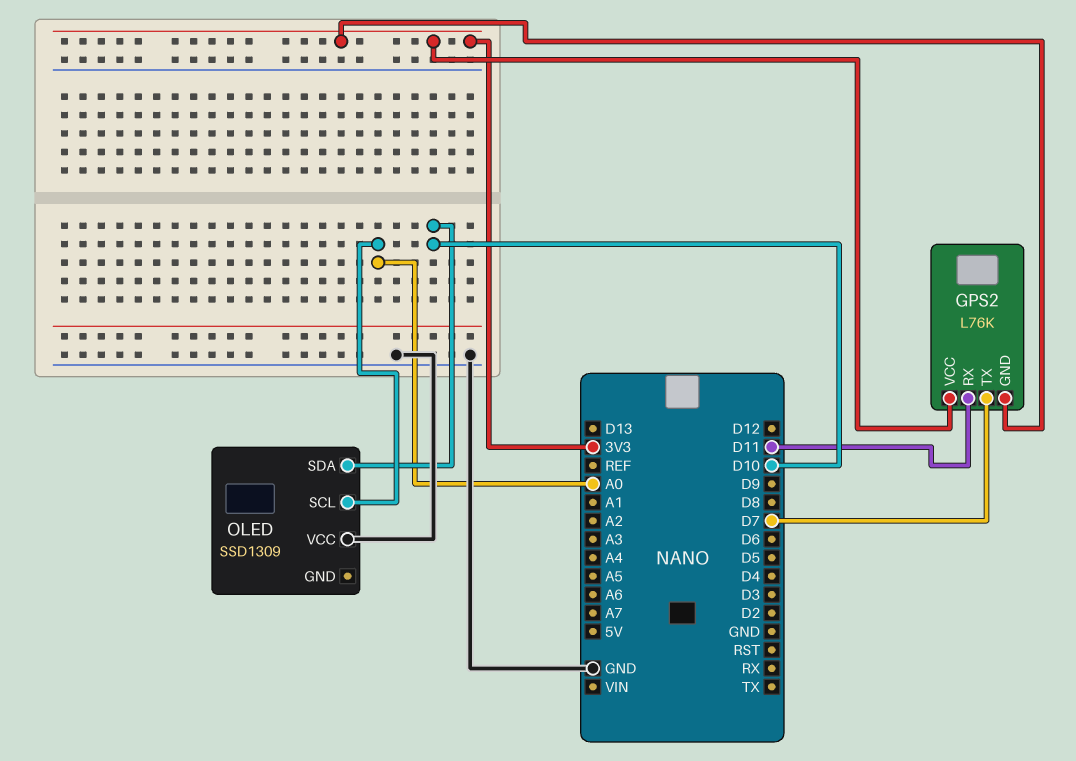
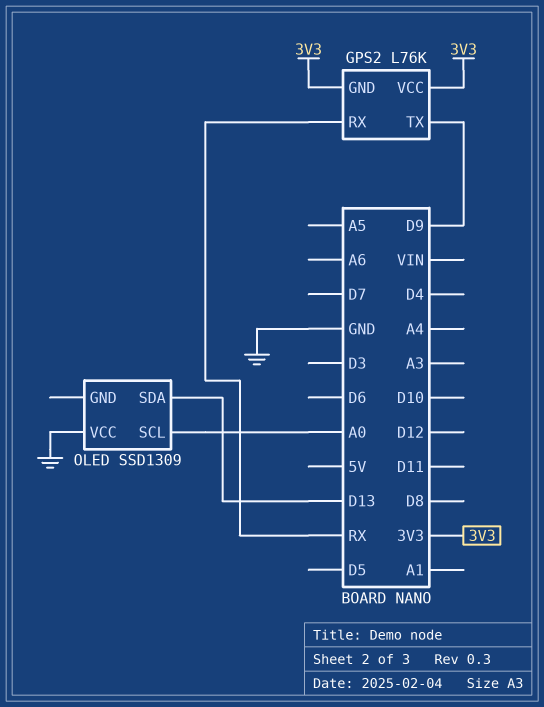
GPS2 pin RX: D11 -> RX
GPS2 pin TX: D7 -> D9
OLED pin SDA: D10 -> D13

